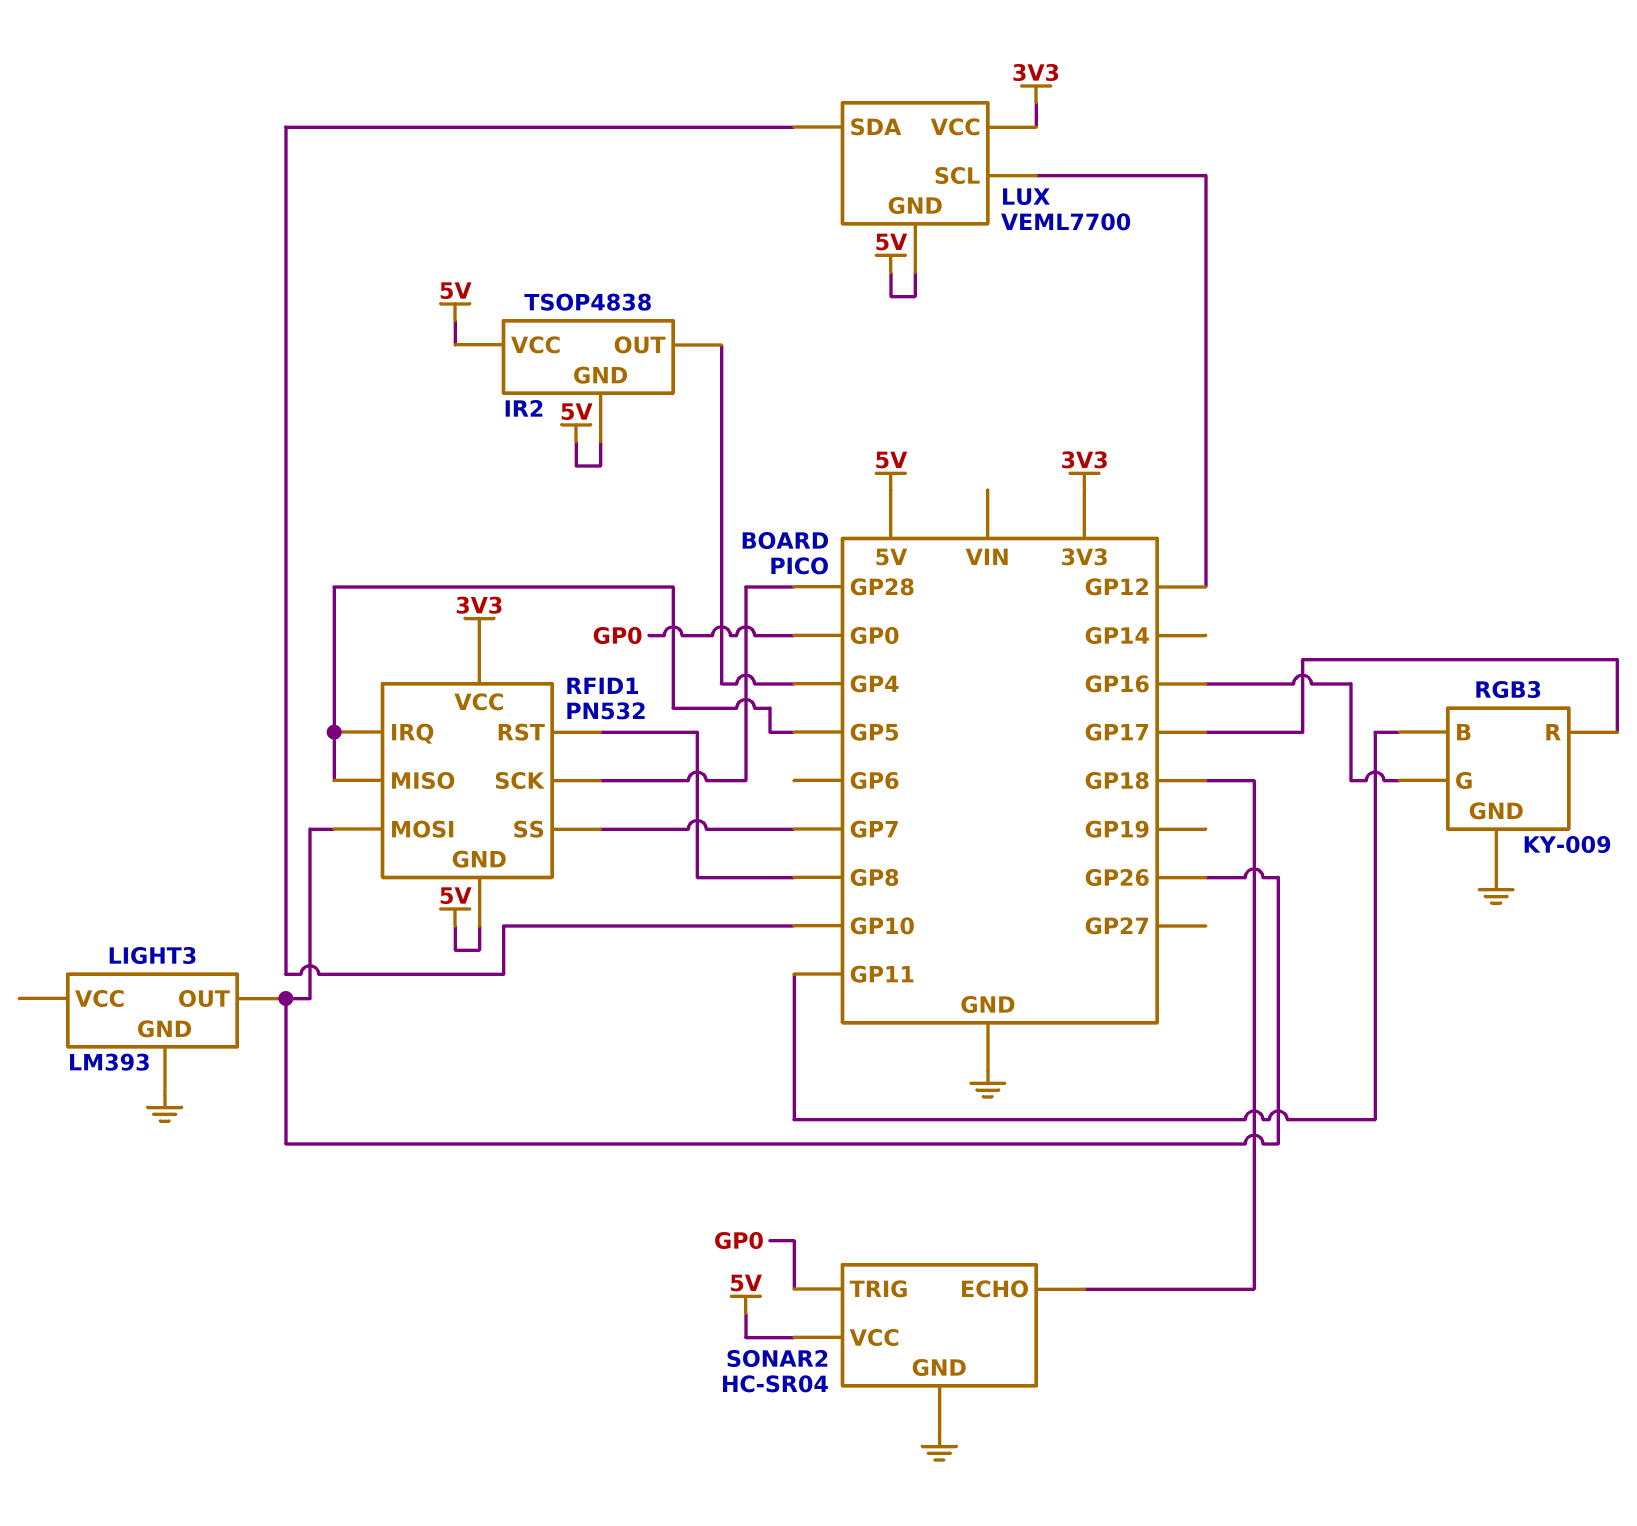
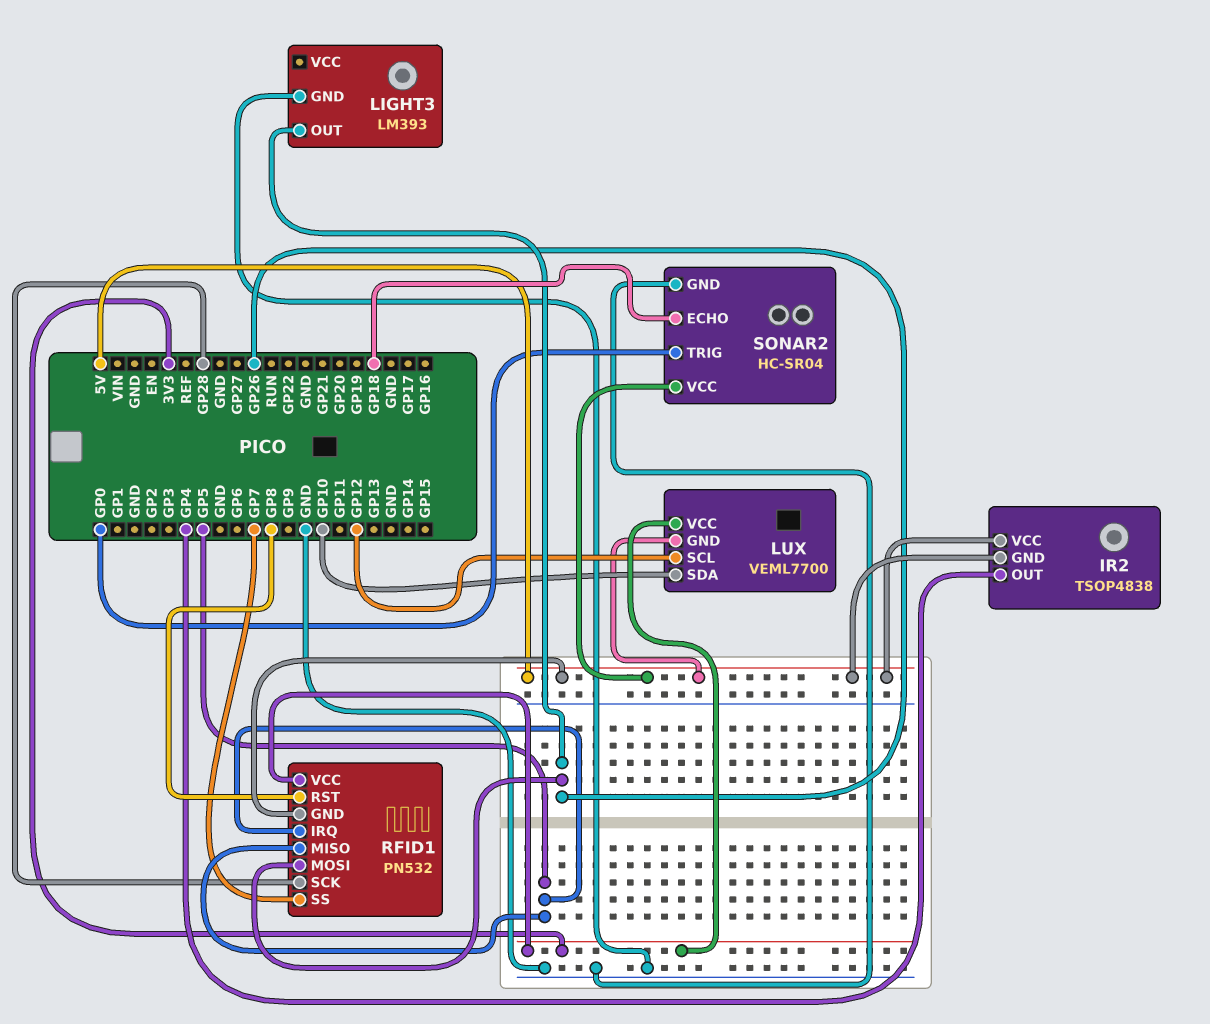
RGB3: KY-009 -> none
RGB3 pin B: GP11 -> none
RGB3 pin G: GP16 -> none
RGB3 pin GND: GND -> none
RGB3 pin R: GP17 -> none

